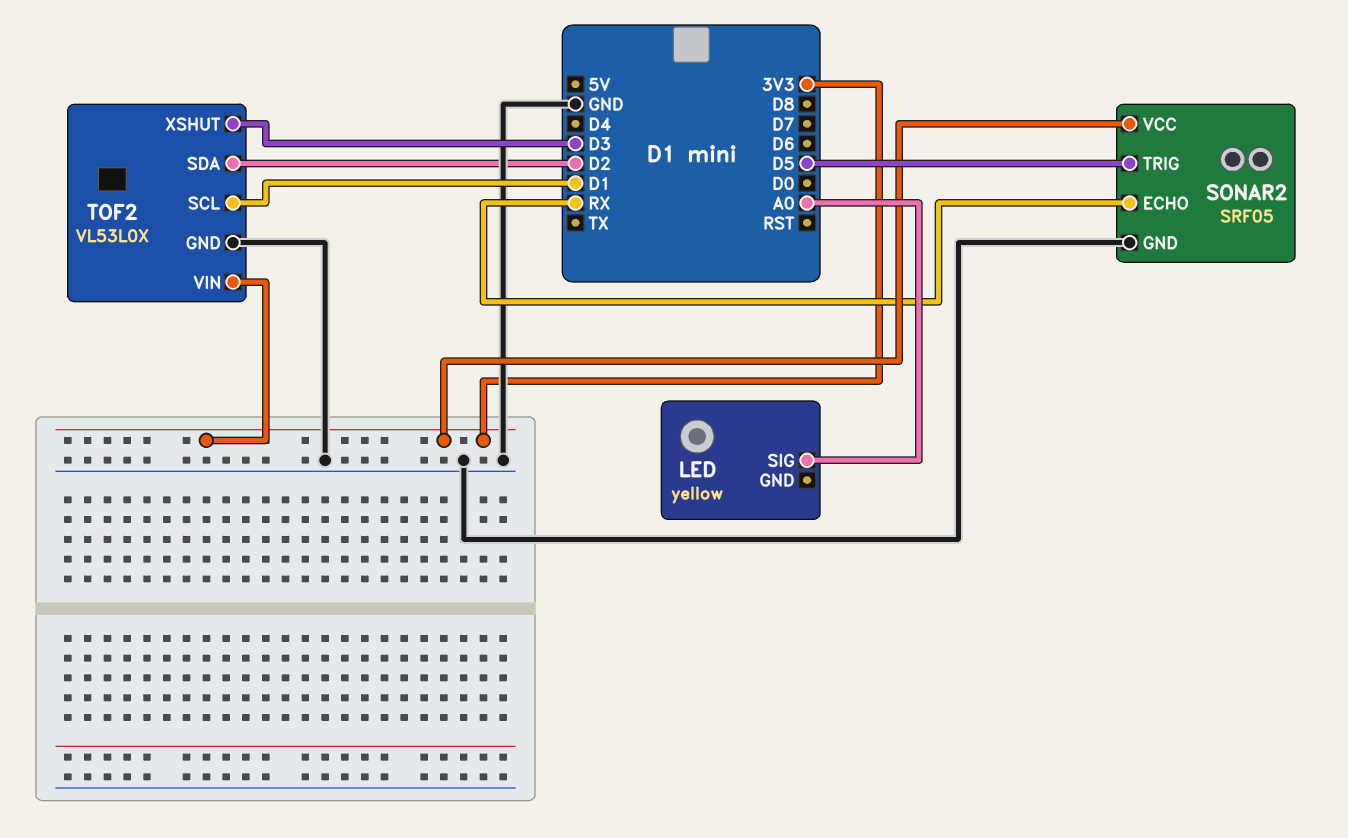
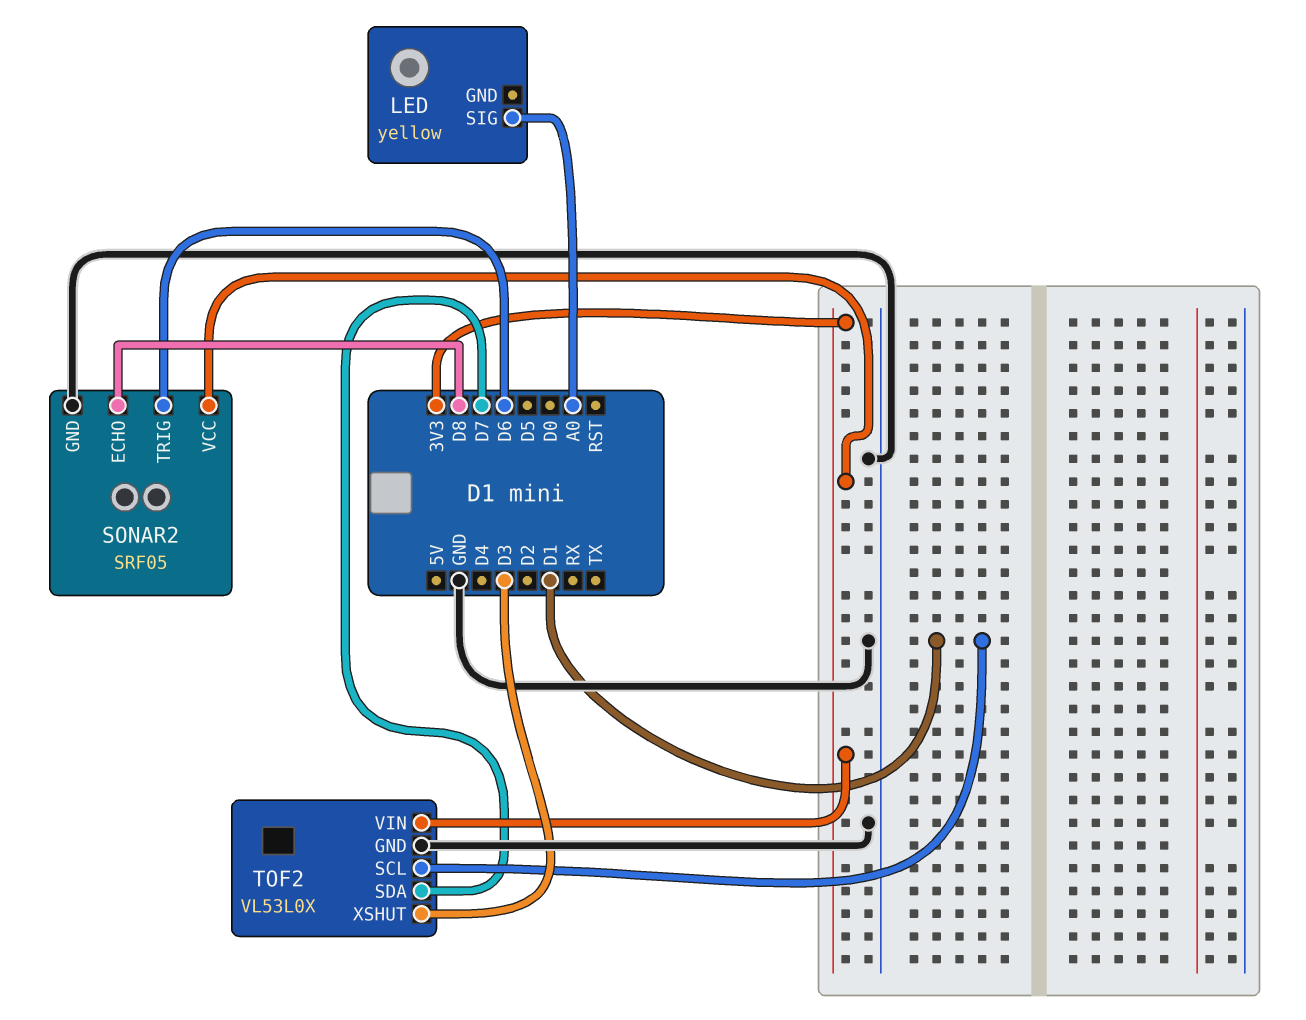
SONAR2 pin ECHO: RX -> D8
SONAR2 pin TRIG: D5 -> D6
TOF2 pin SDA: D2 -> D7

